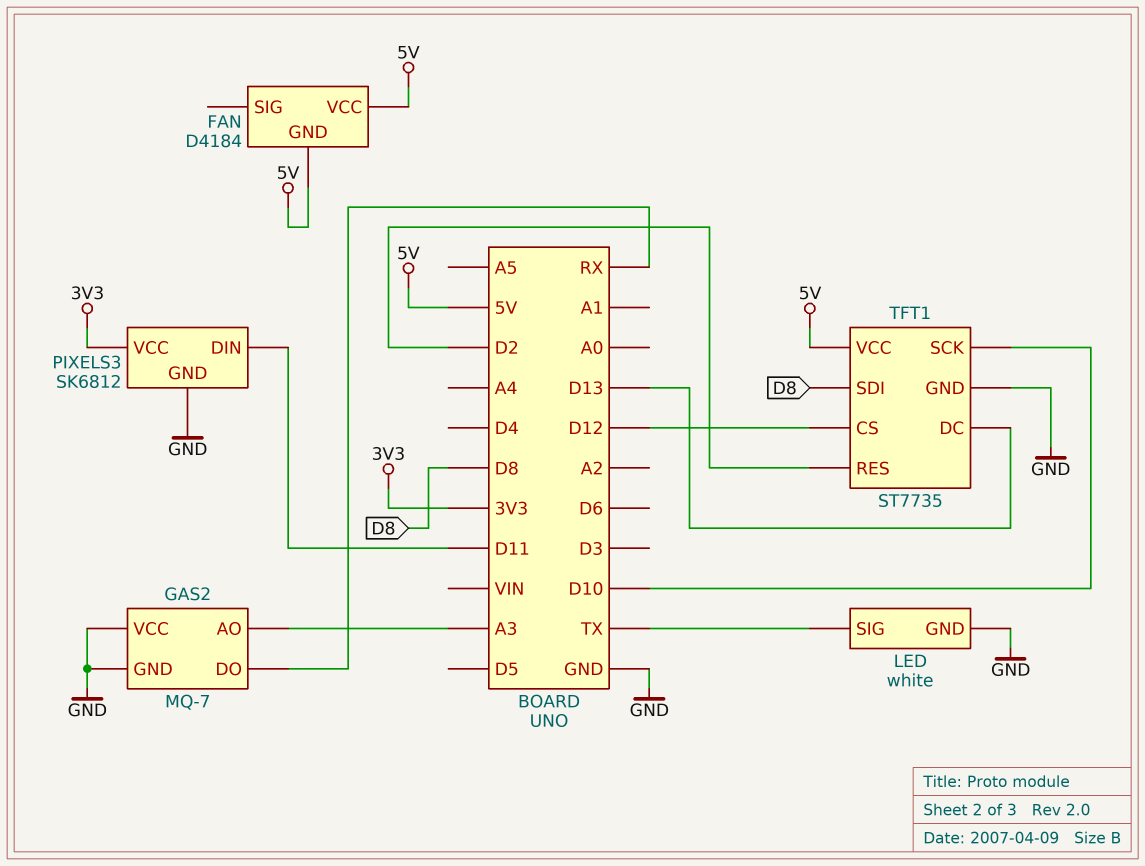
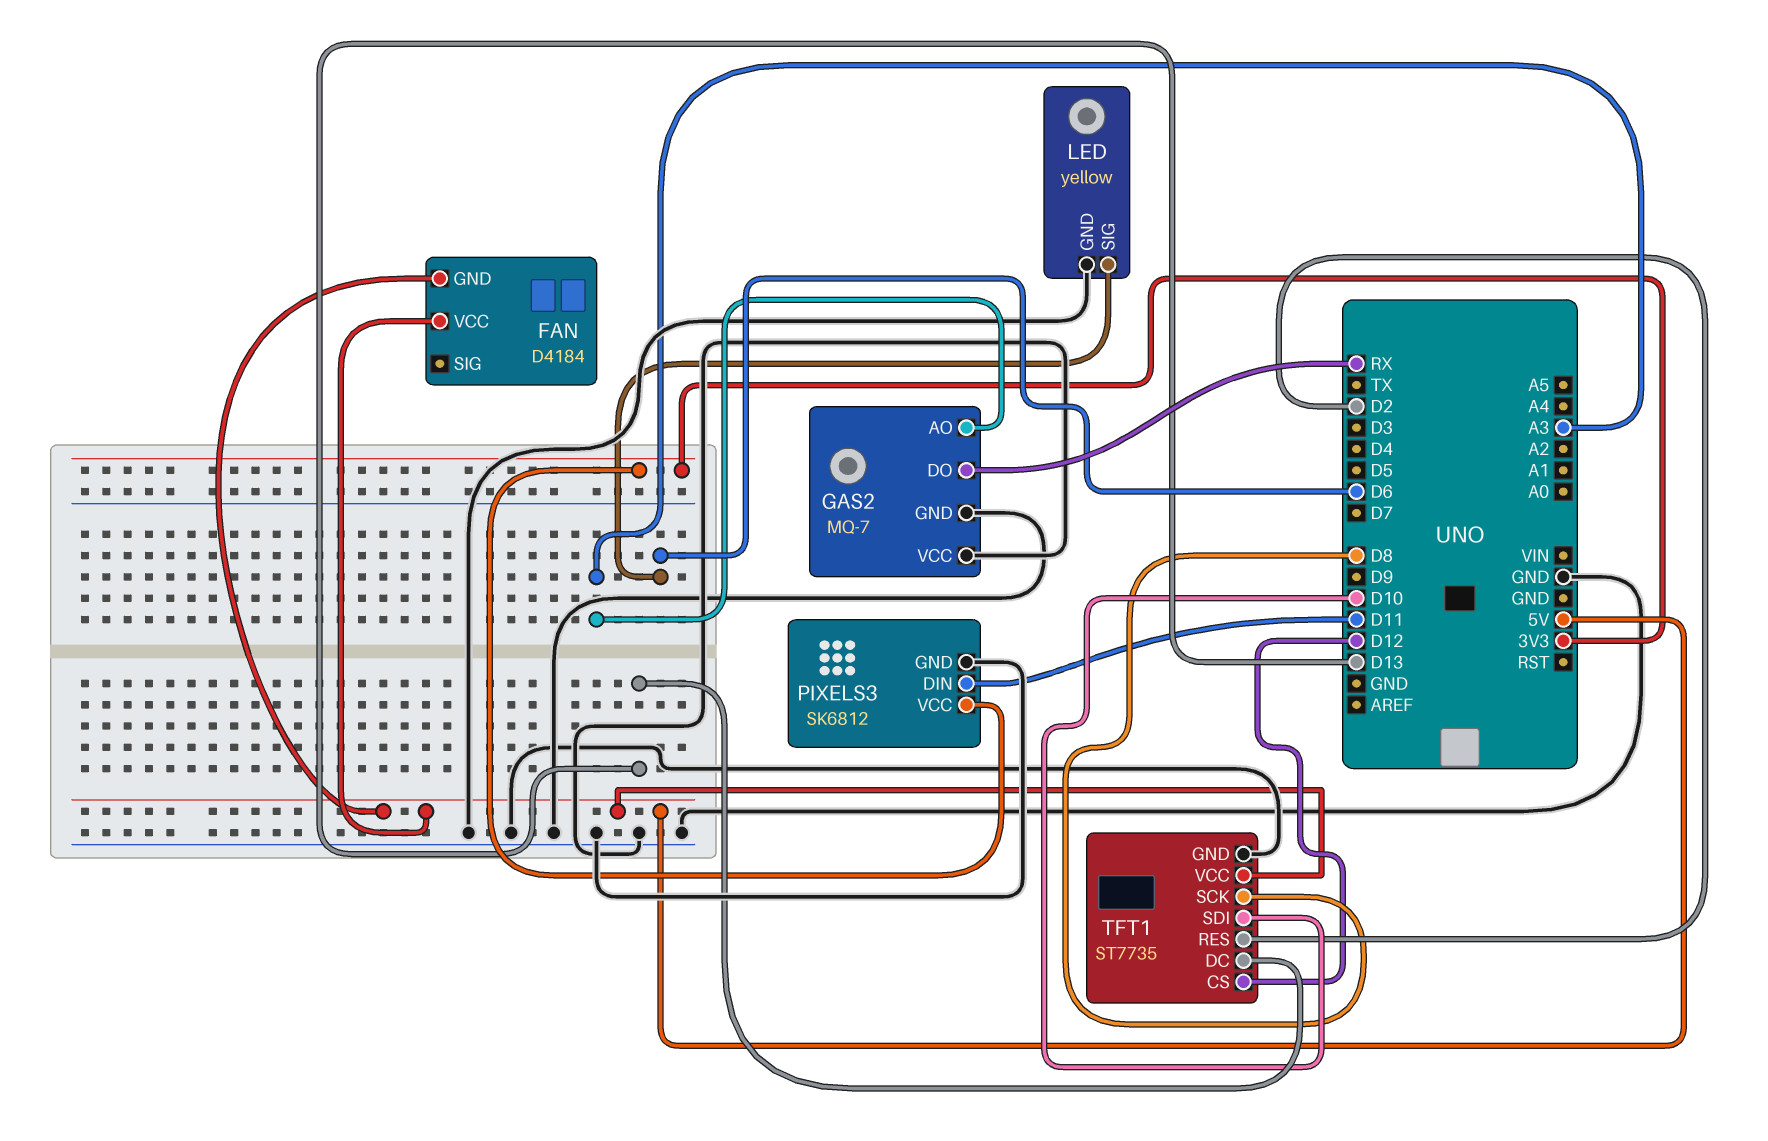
LED: white -> yellow
LED pin SIG: TX -> D6
TFT1 pin SCK: D10 -> D8
TFT1 pin SDI: D8 -> D10

